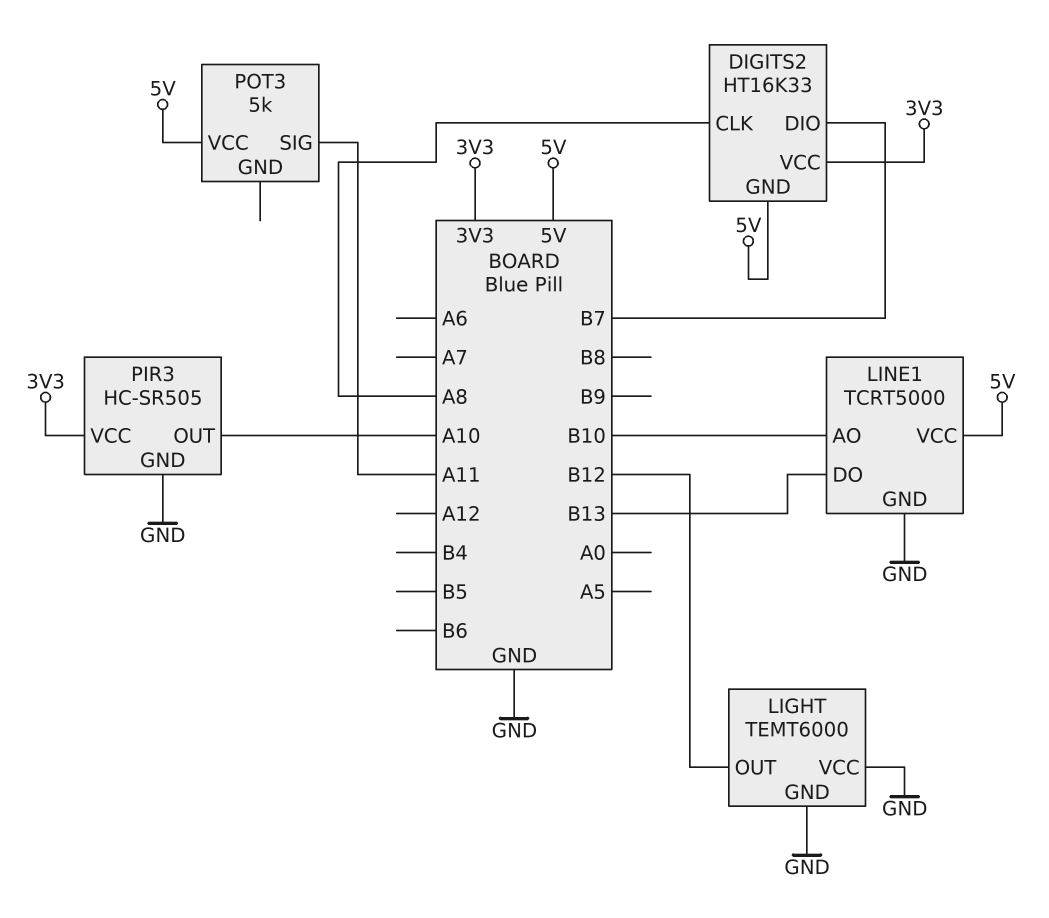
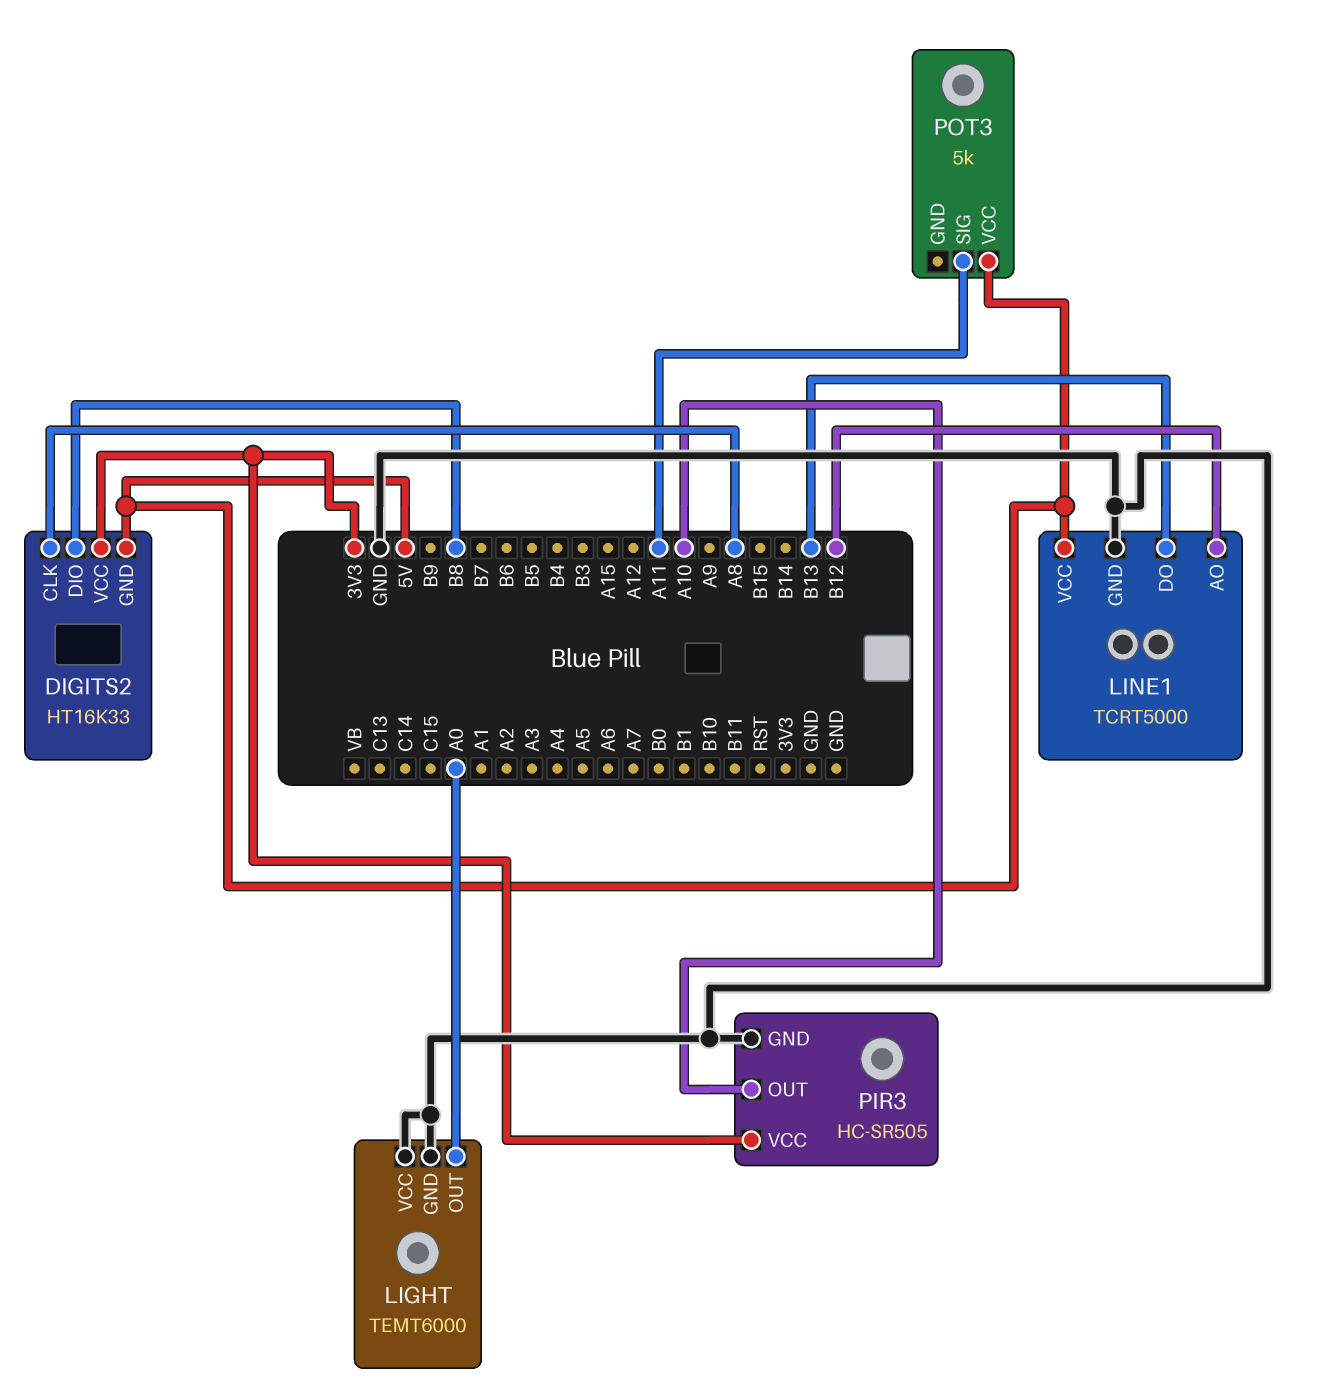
DIGITS2 pin DIO: B7 -> B8
LIGHT pin OUT: B12 -> A0
LINE1 pin AO: B10 -> B12

